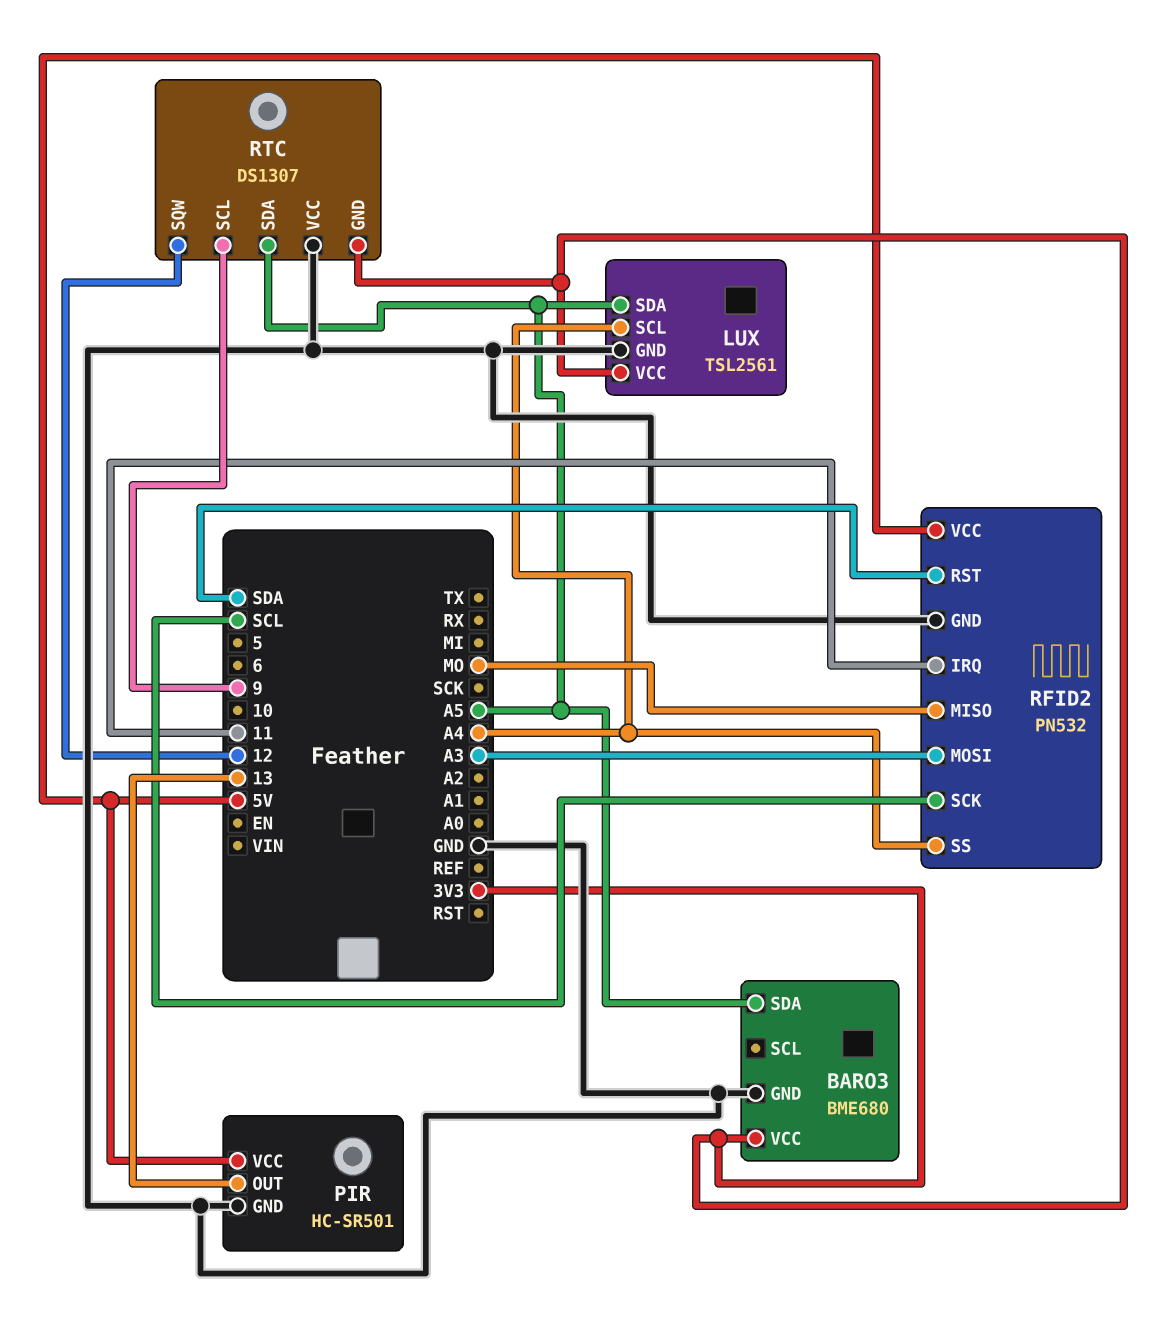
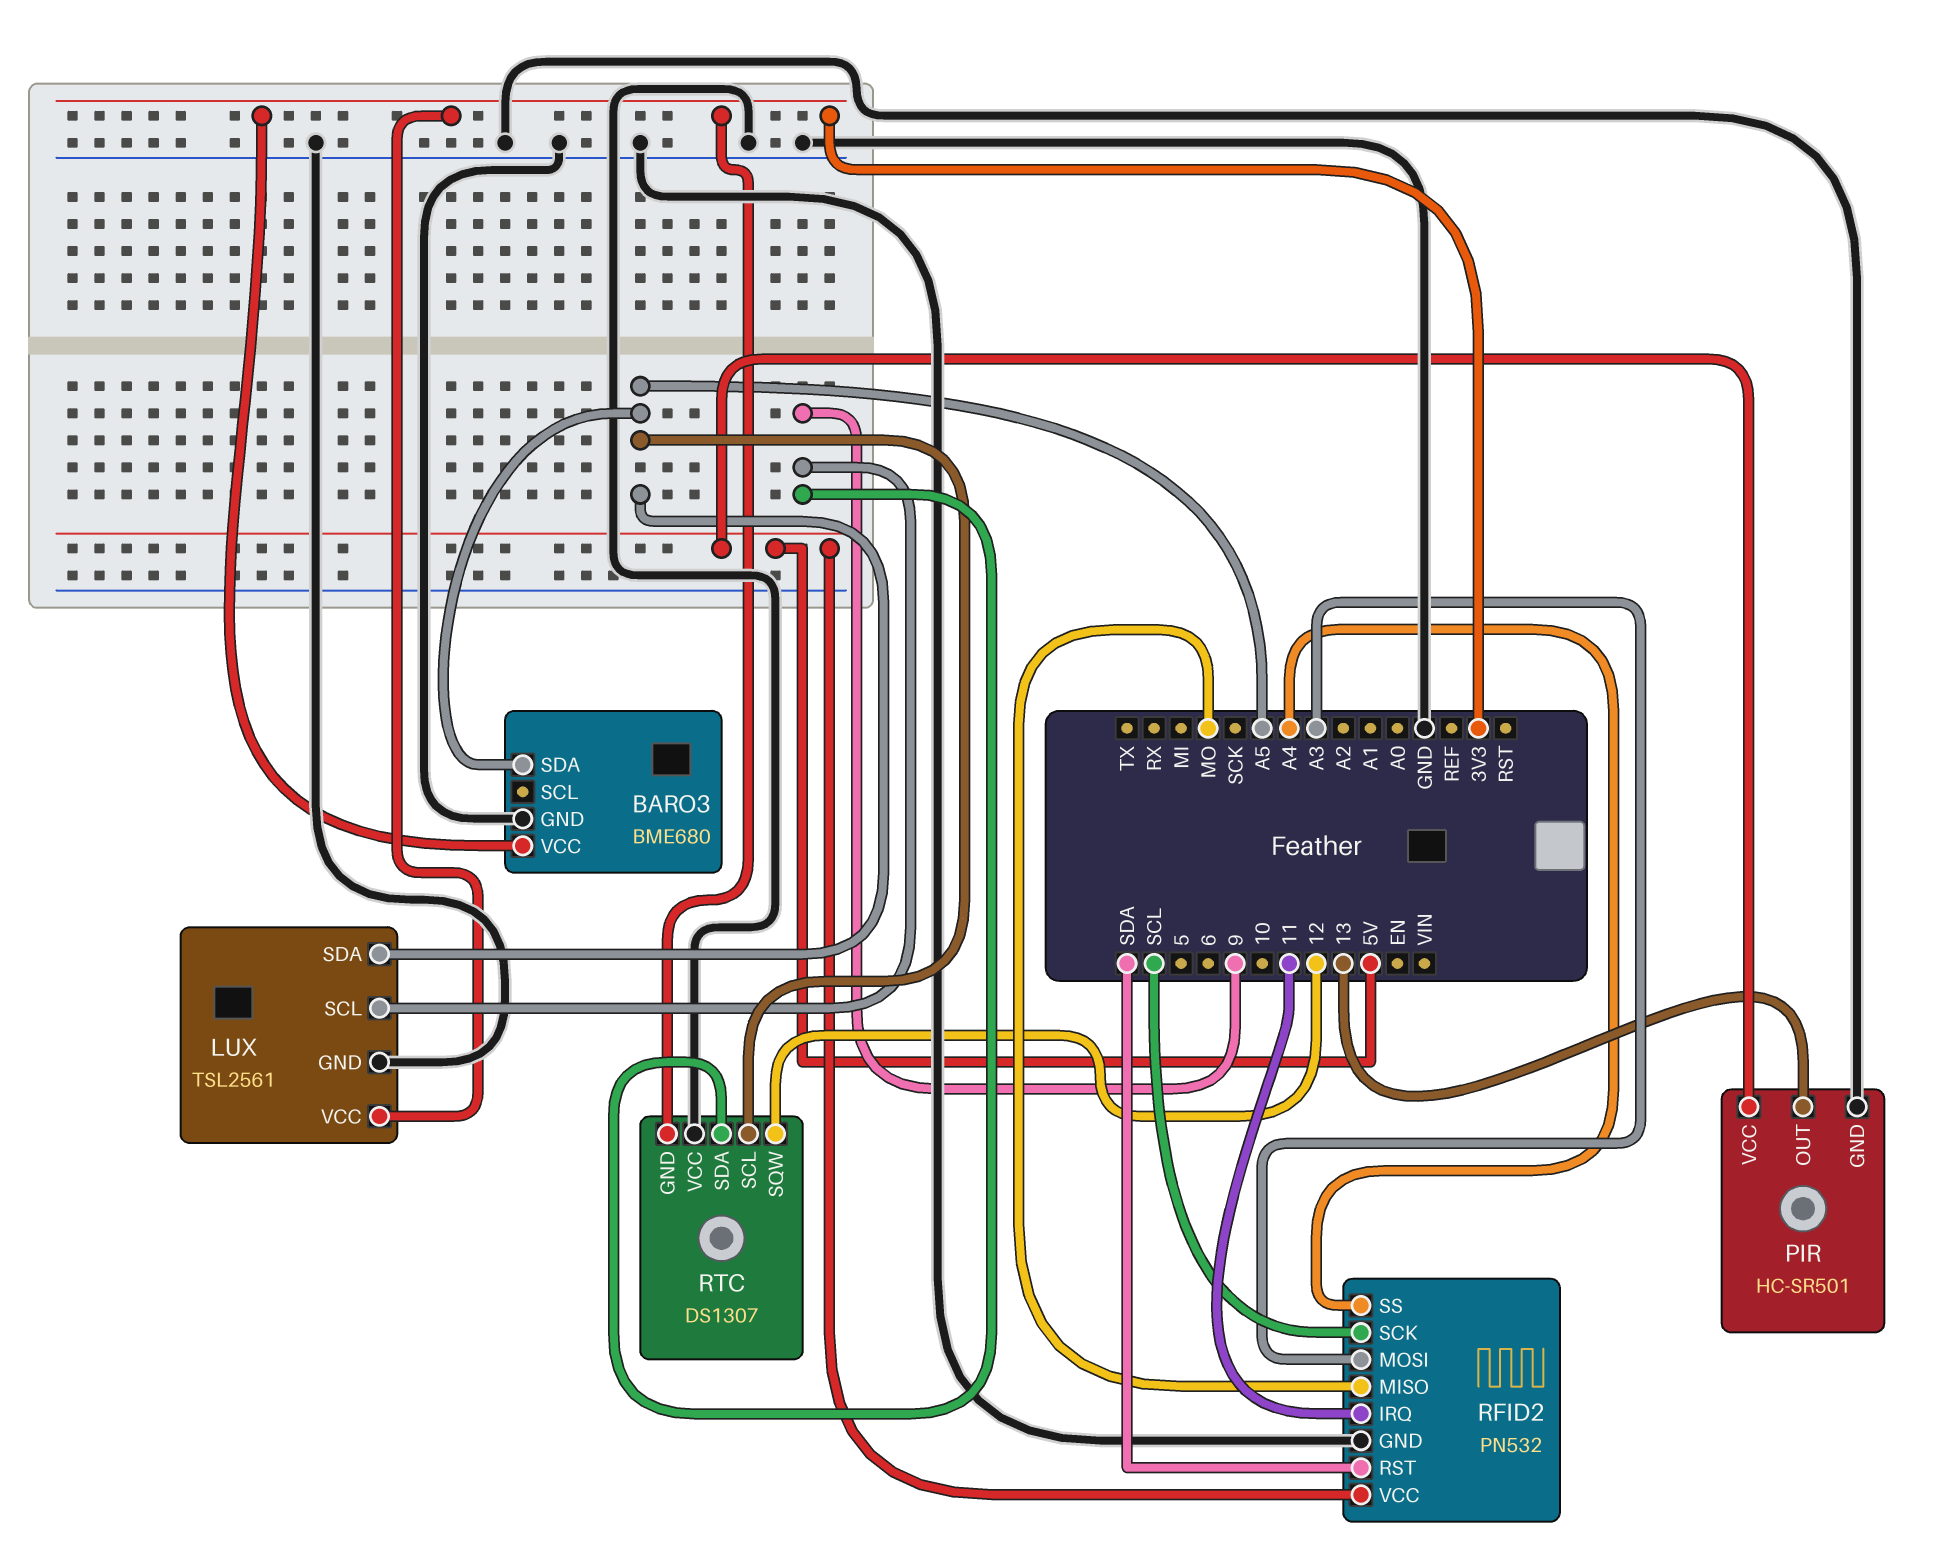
LUX pin SCL: A4 -> 9
RTC pin SCL: 9 -> A5
RTC pin SDA: A5 -> 9

